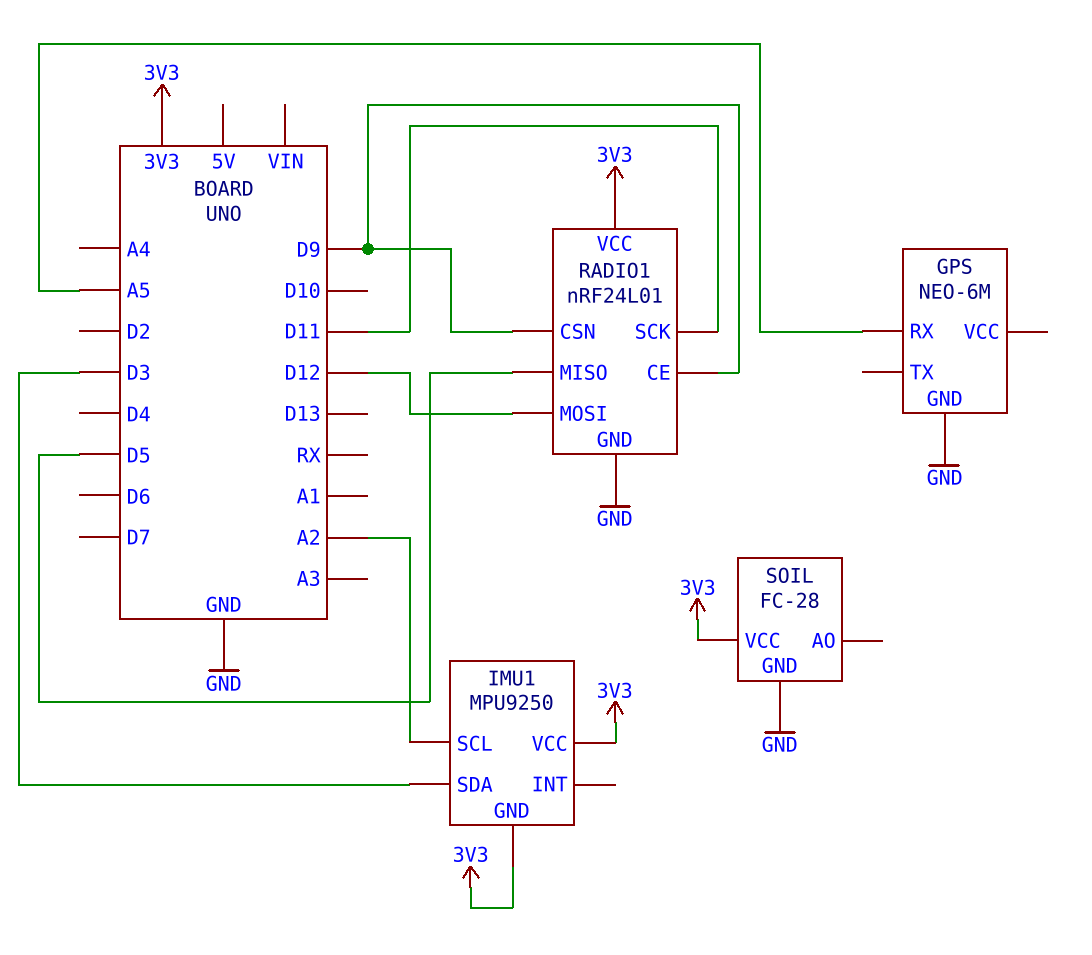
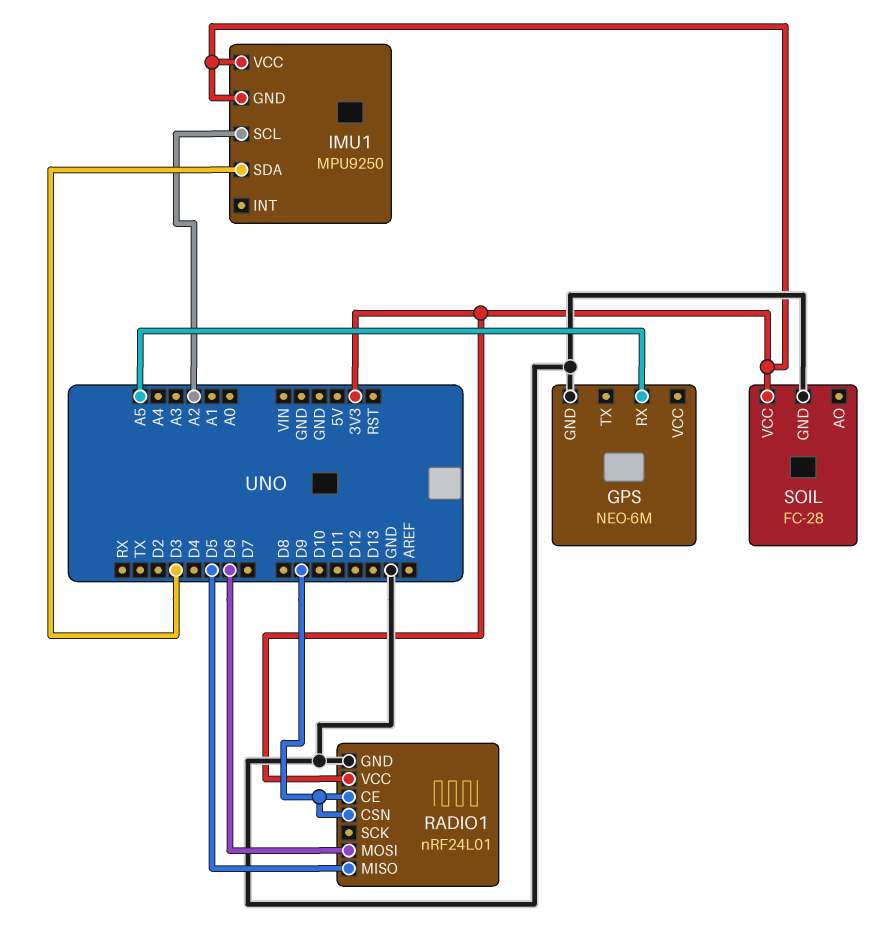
RADIO1 pin MOSI: D12 -> D6
RADIO1 pin SCK: D11 -> none

